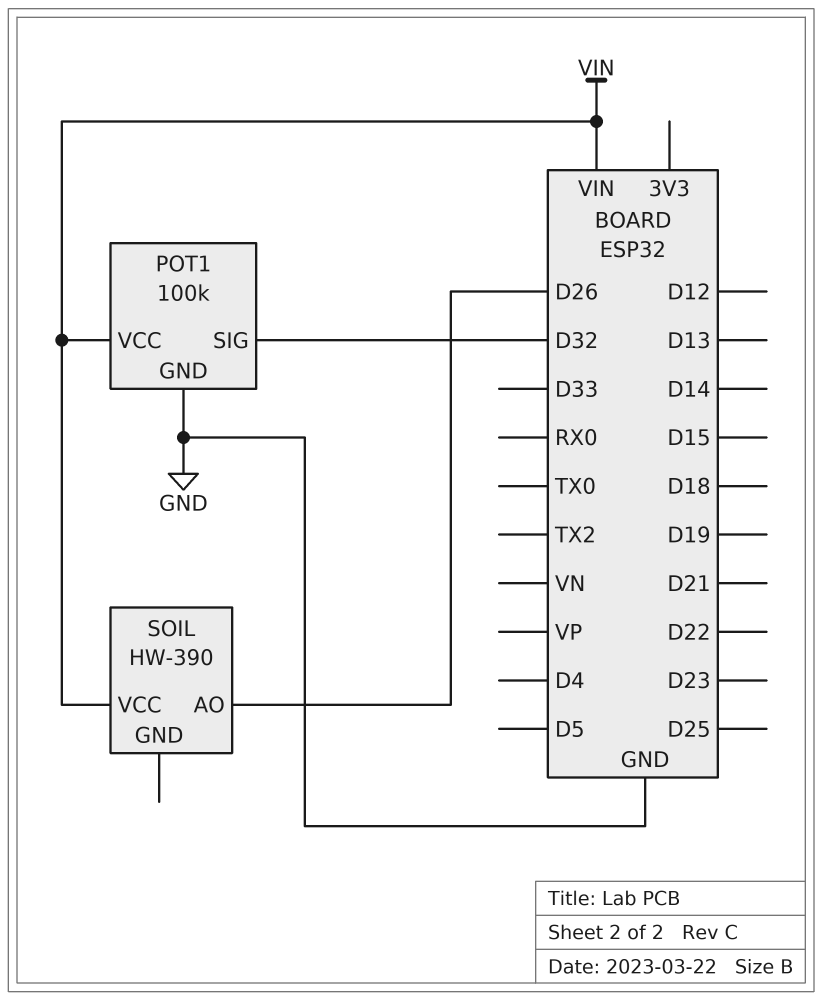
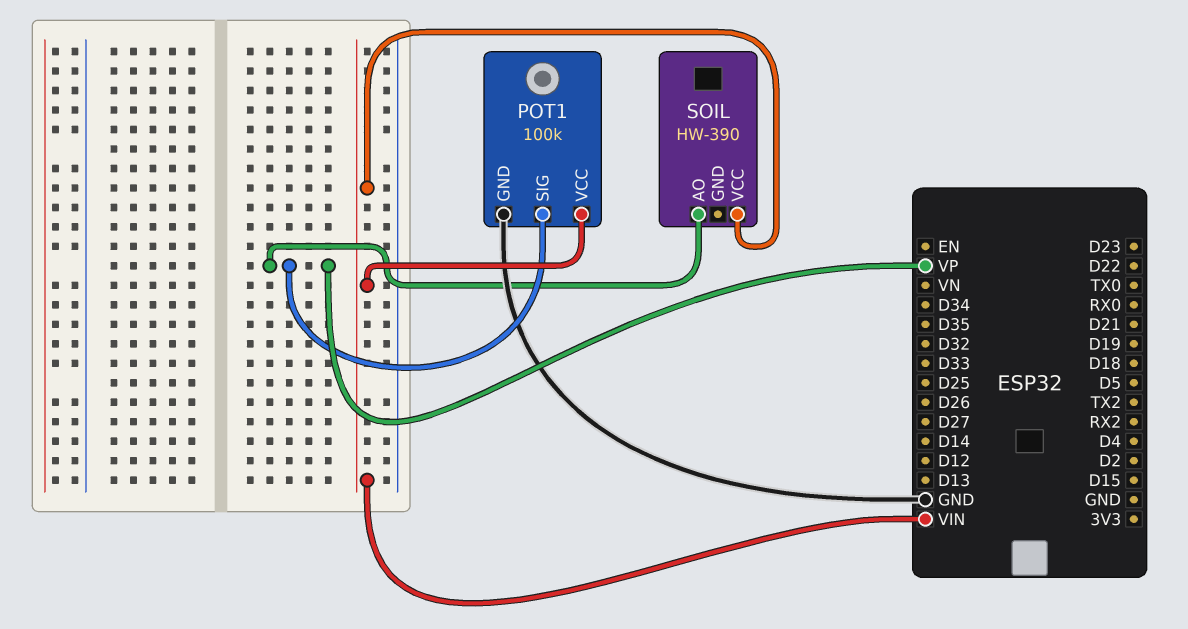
POT1 pin SIG: D32 -> VP
SOIL pin AO: D26 -> VP

